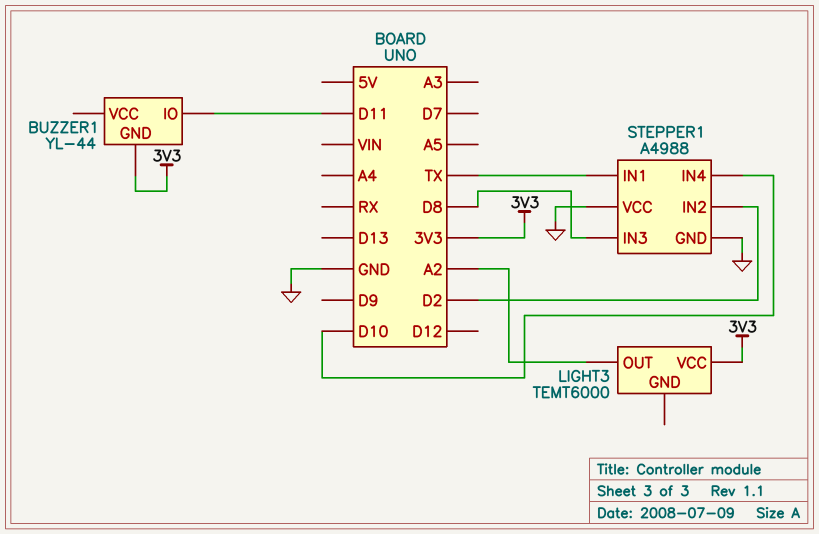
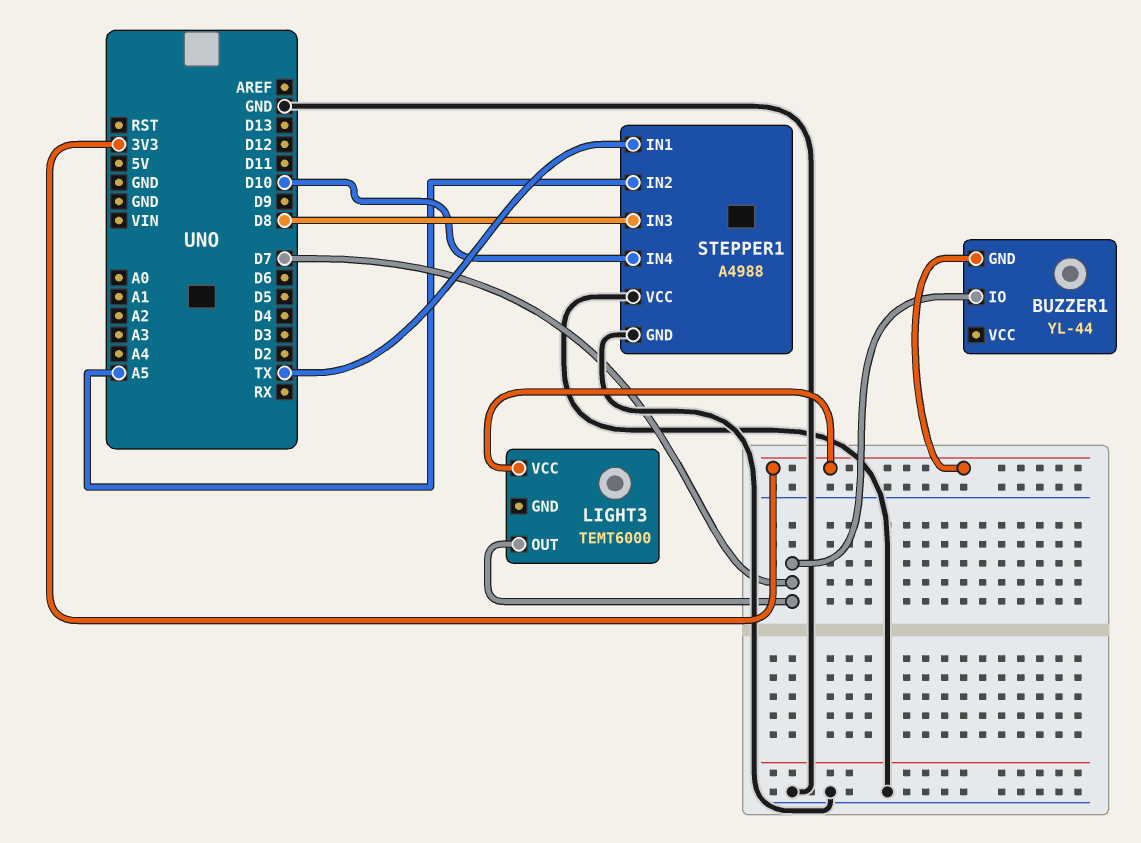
BUZZER1 pin IO: D11 -> D7
LIGHT3 pin OUT: A2 -> D7
STEPPER1 pin IN2: D2 -> A5

